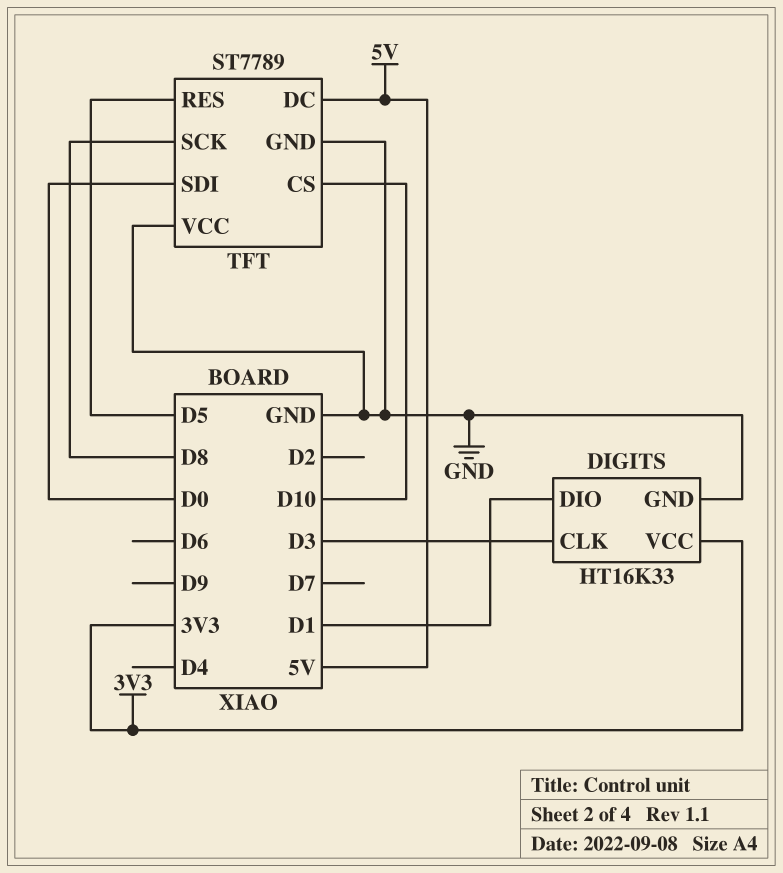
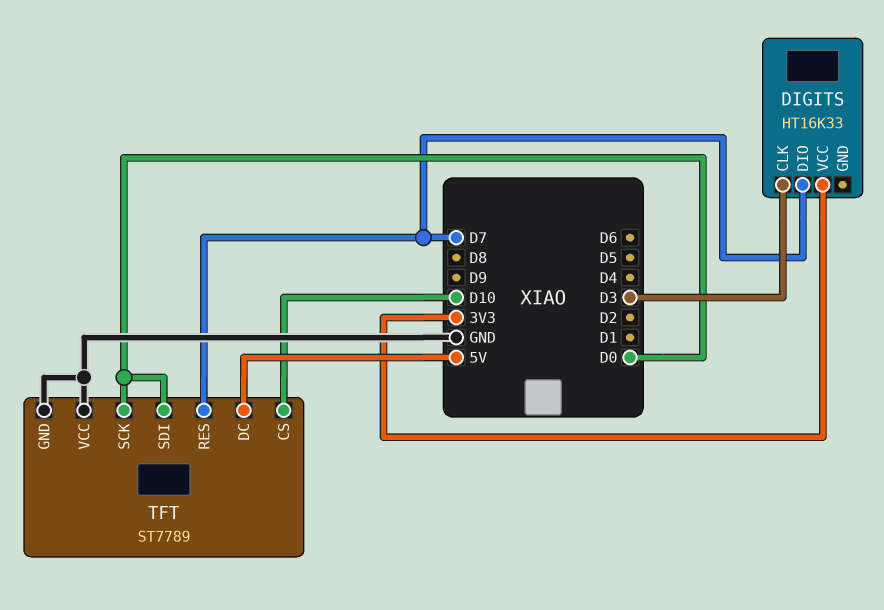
DIGITS pin DIO: D1 -> D7
DIGITS pin GND: GND -> none
TFT pin RES: D5 -> D7
TFT pin SCK: D8 -> D0

